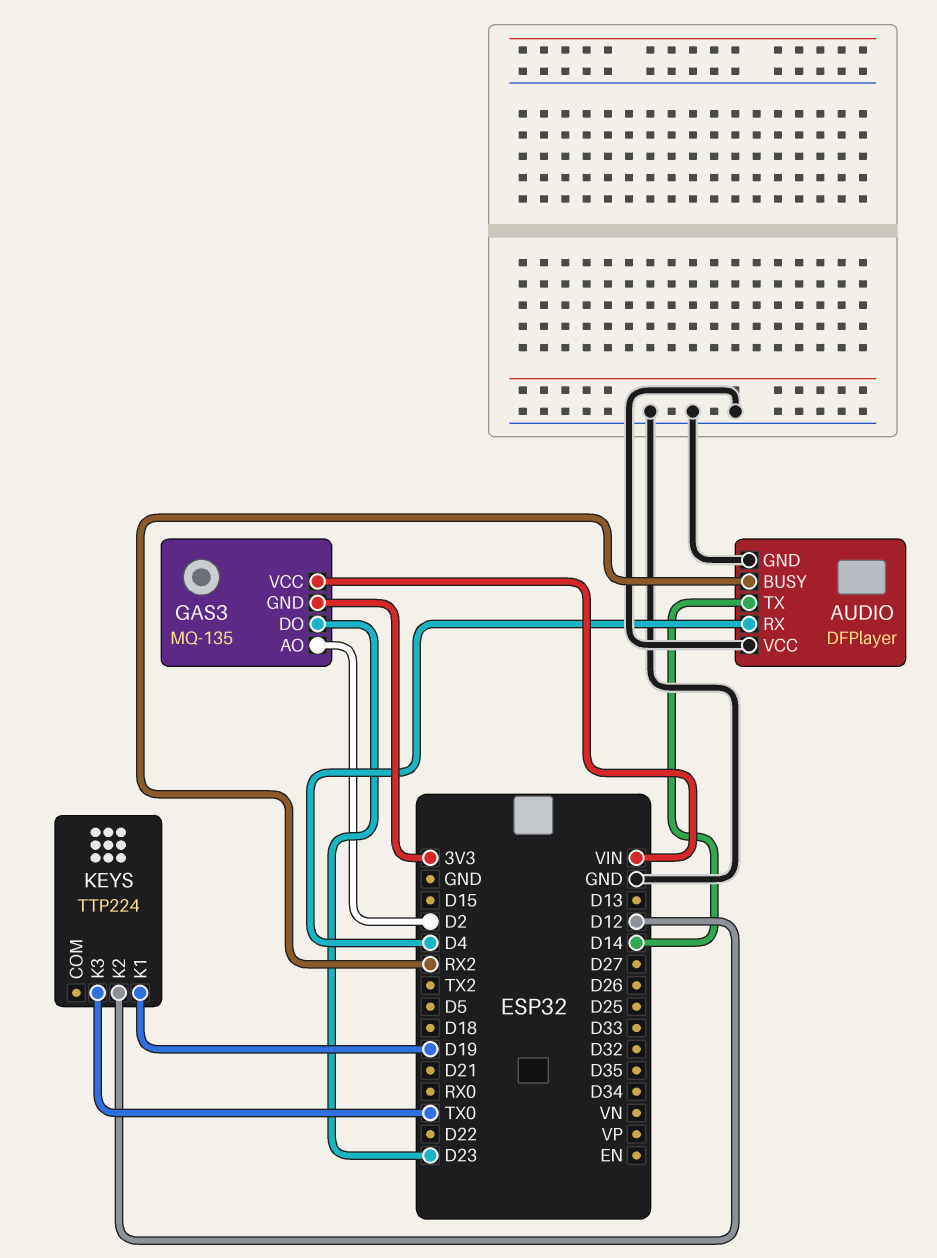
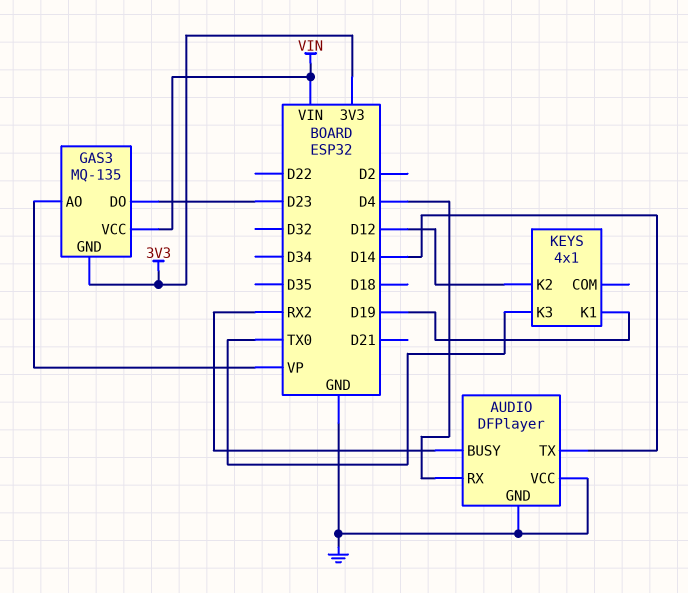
GAS3 pin AO: D2 -> VP
KEYS: TTP224 -> 4x1

